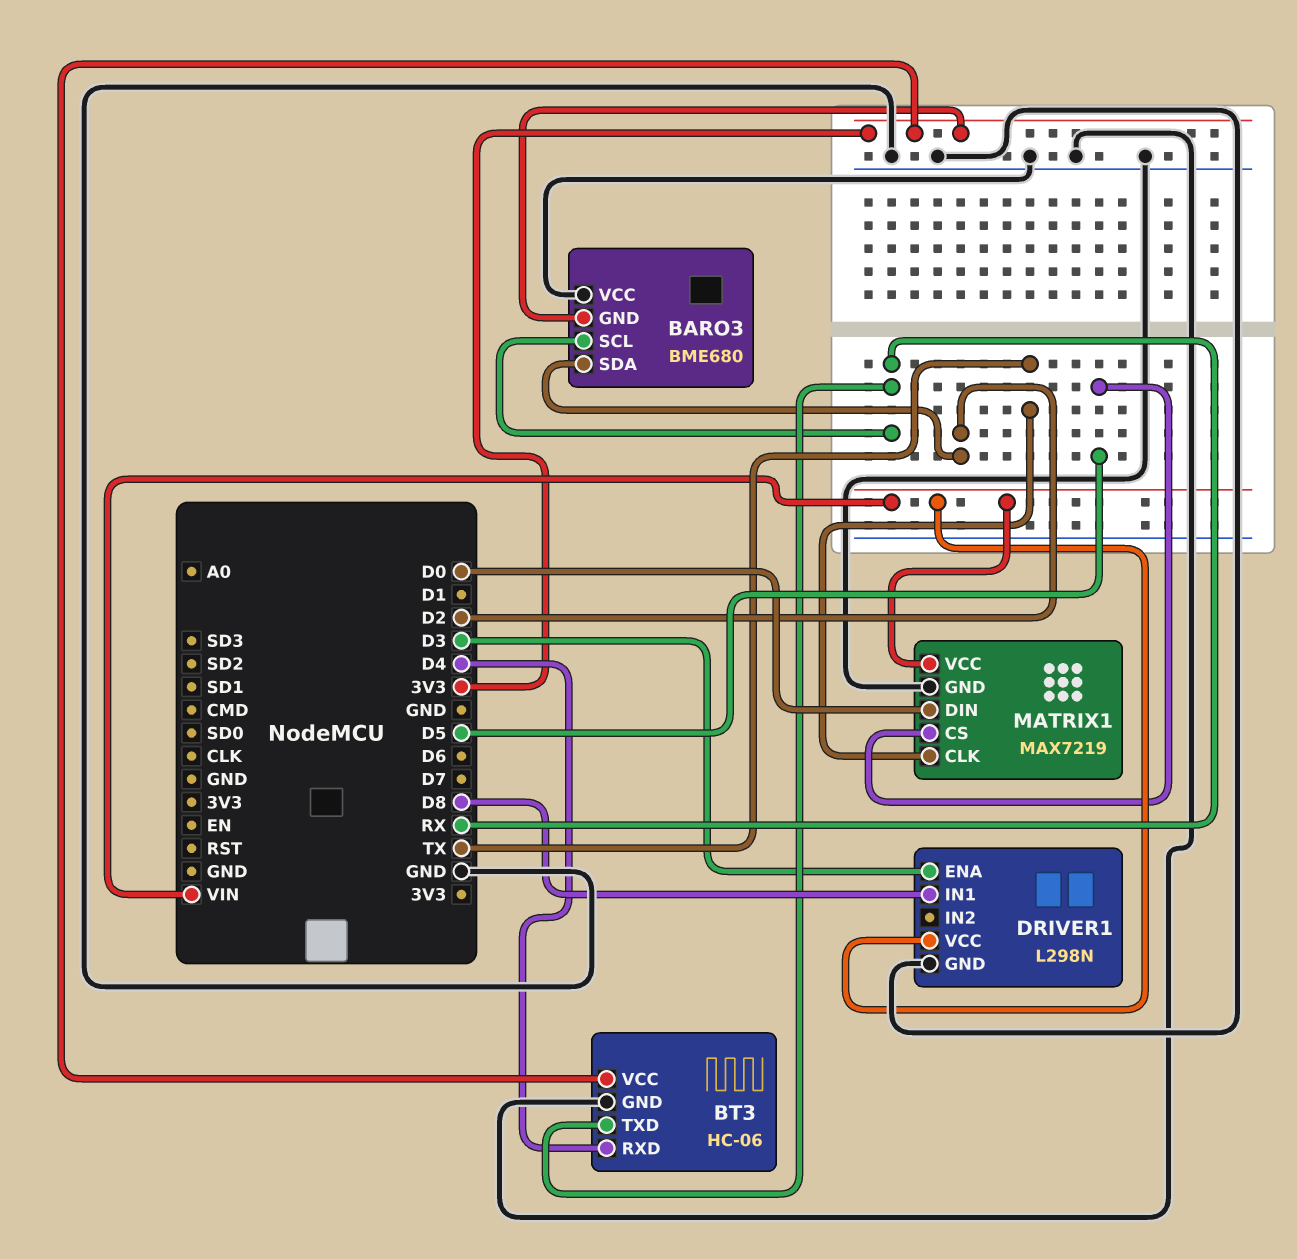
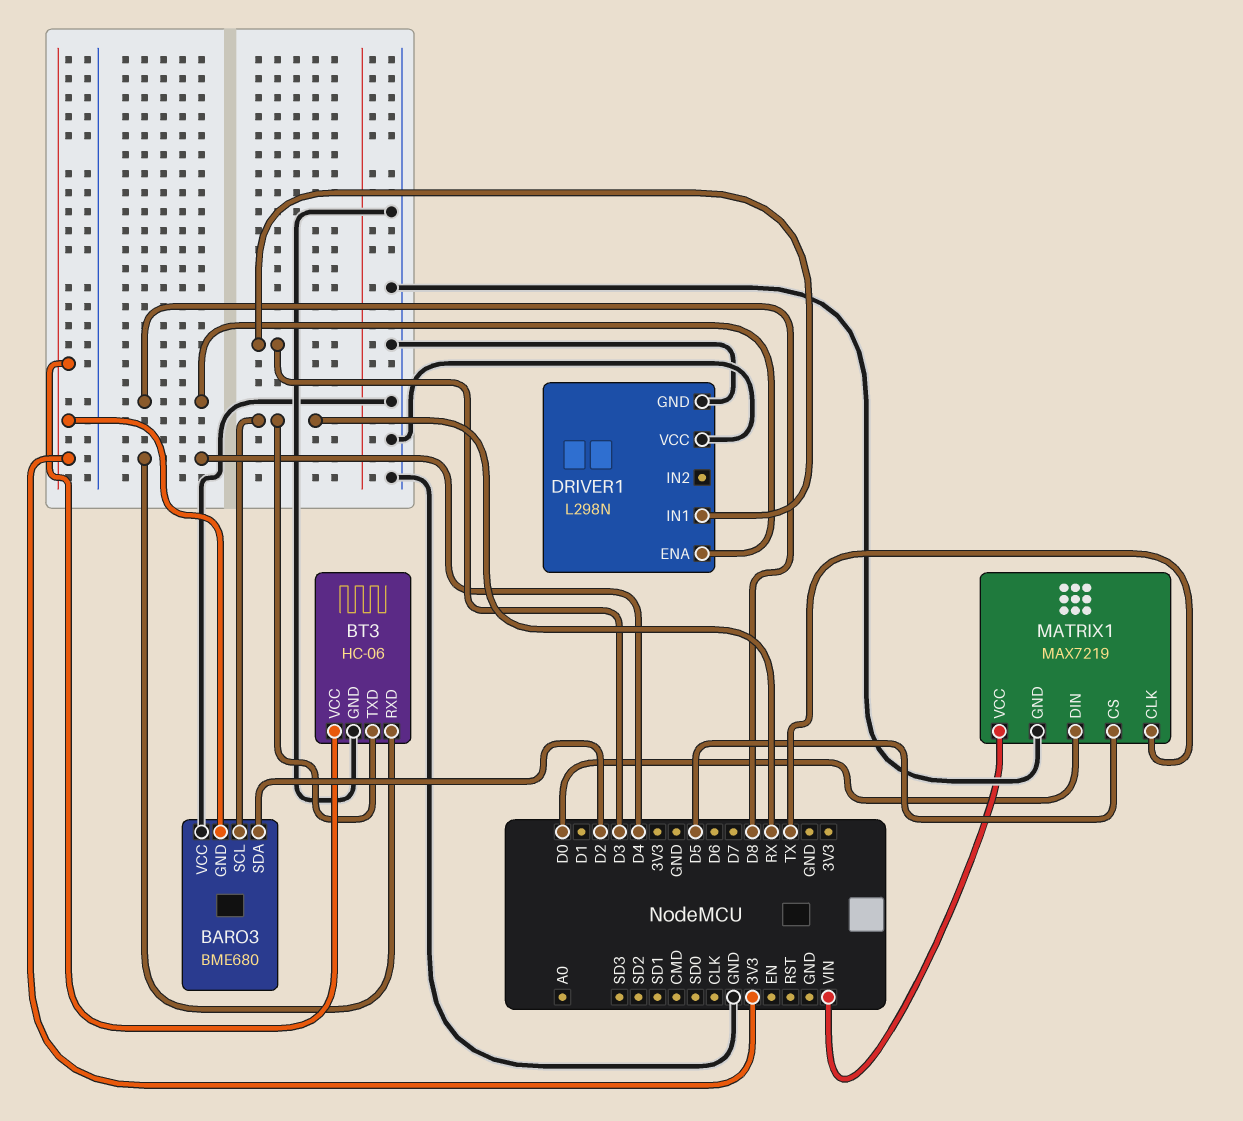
DRIVER1 pin ENA: D3 -> D8
DRIVER1 pin IN1: D8 -> D3
DRIVER1 pin VCC: VIN -> GND

